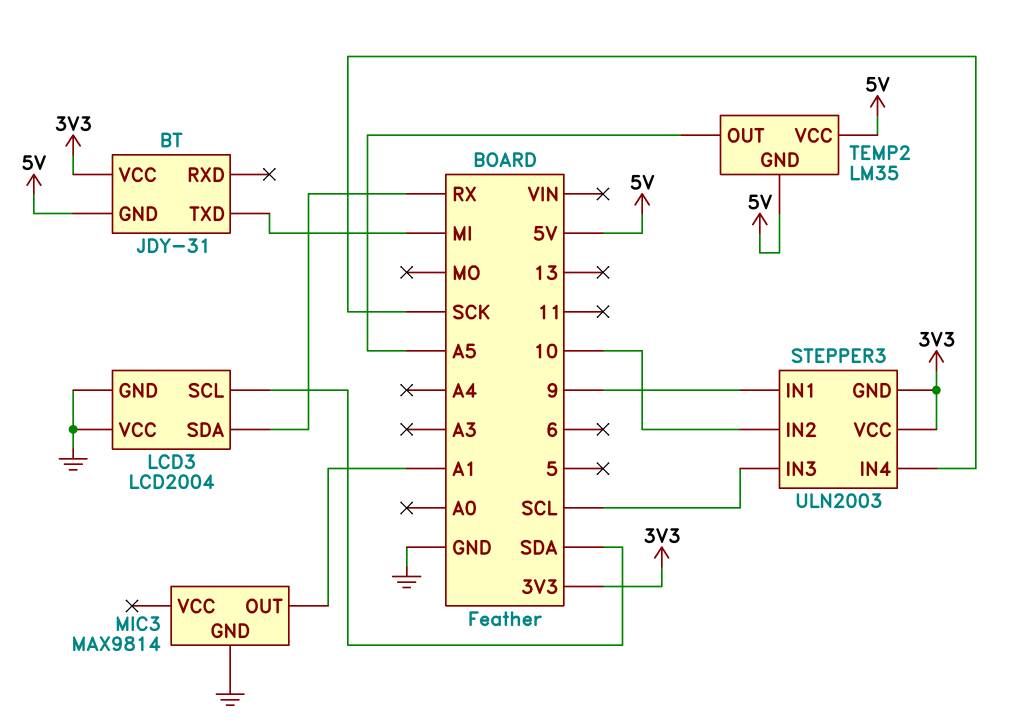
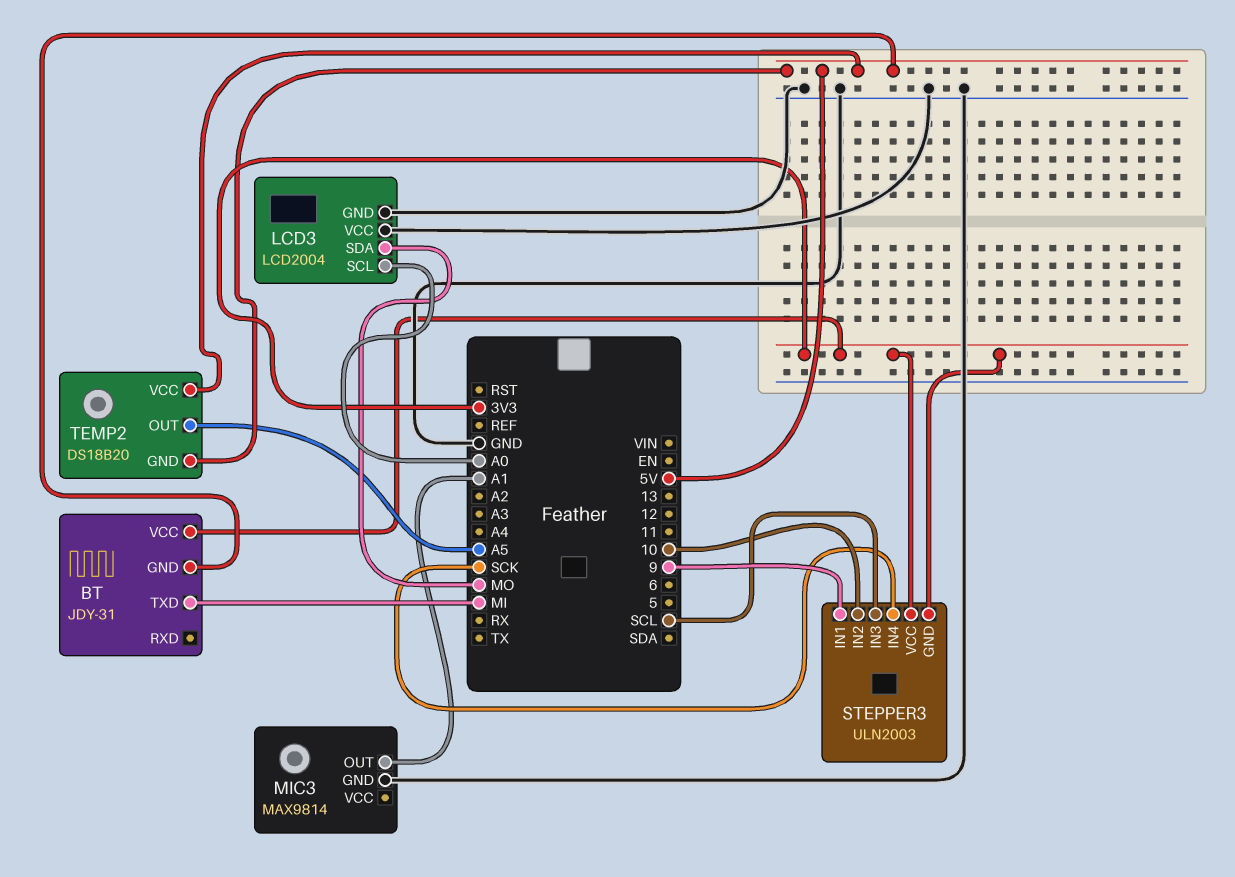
LCD3 pin SCL: SDA -> A0
LCD3 pin SDA: RX -> MO
TEMP2: LM35 -> DS18B20

